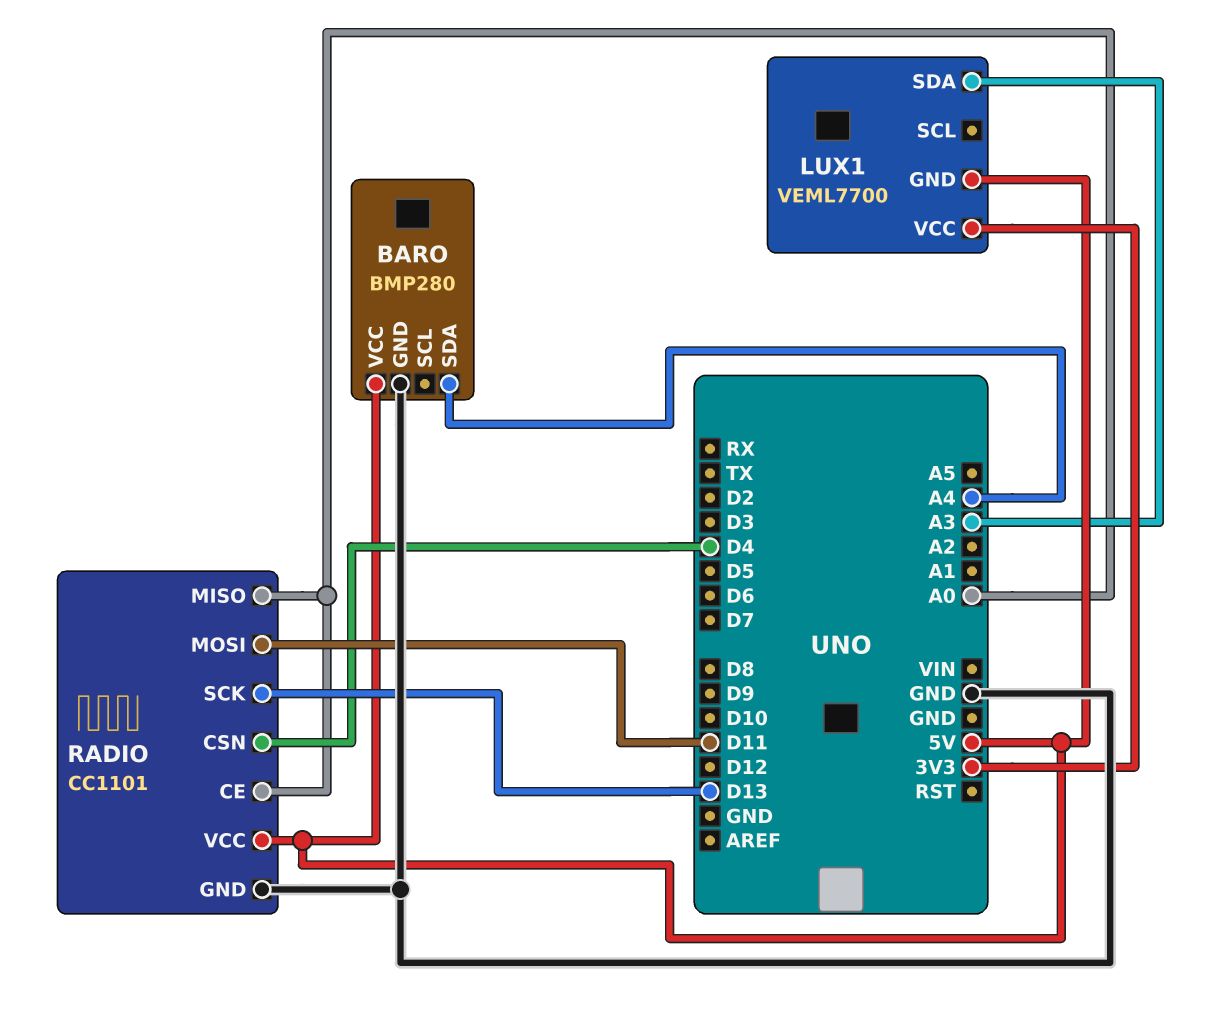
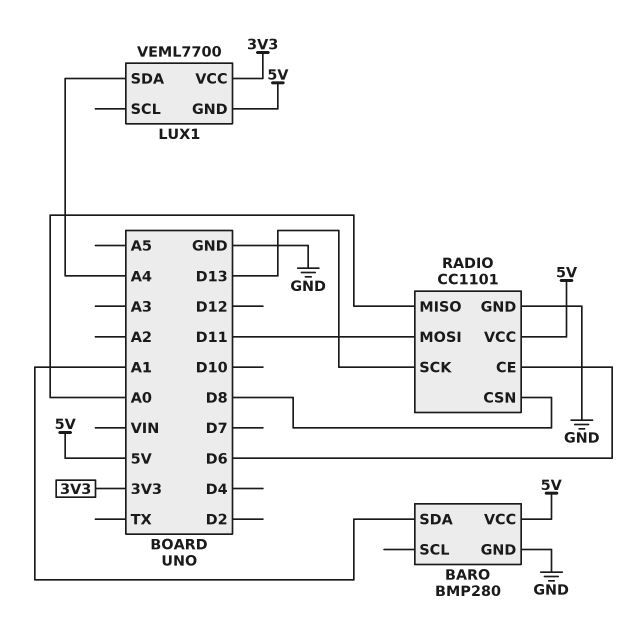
BARO pin SDA: A4 -> A1
LUX1 pin SDA: A3 -> A4
RADIO pin CE: A0 -> D6
RADIO pin CSN: D4 -> D8

